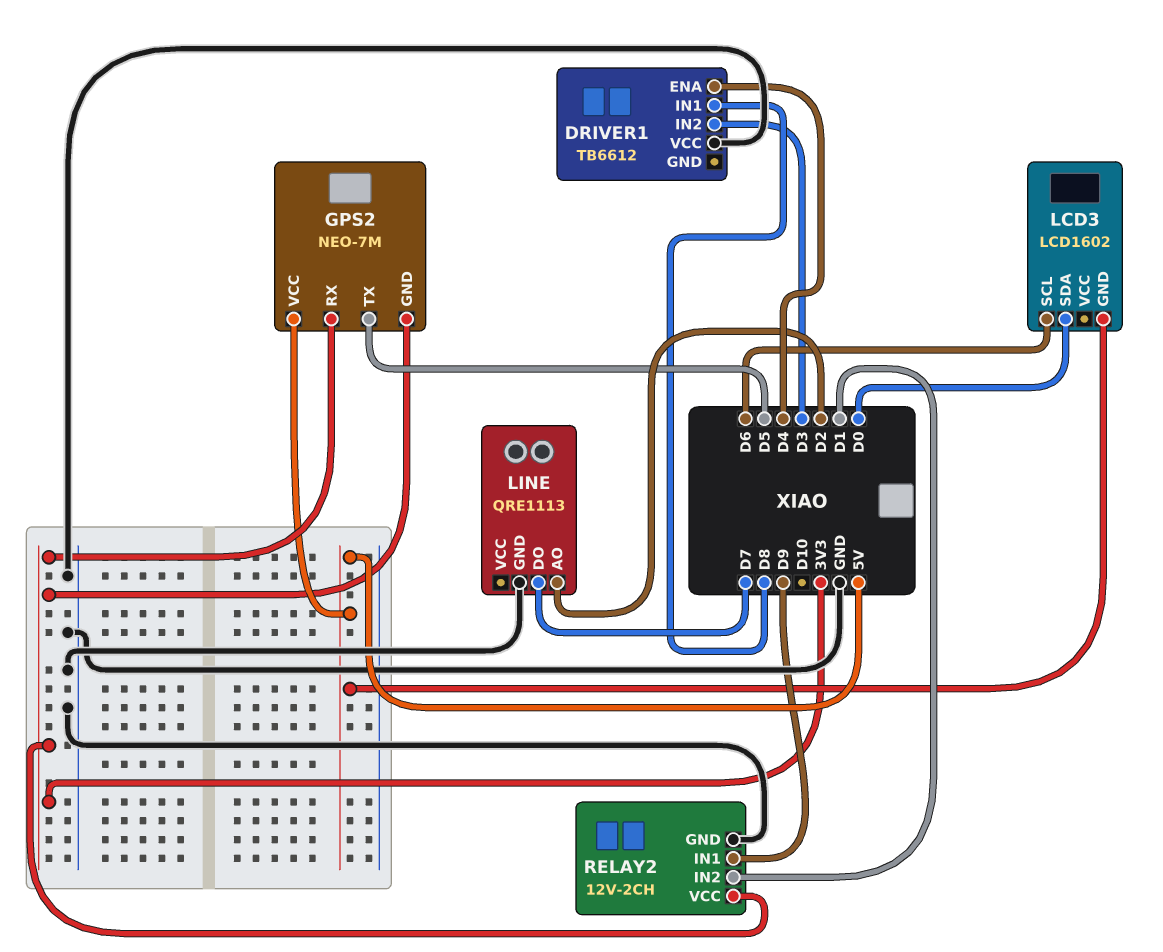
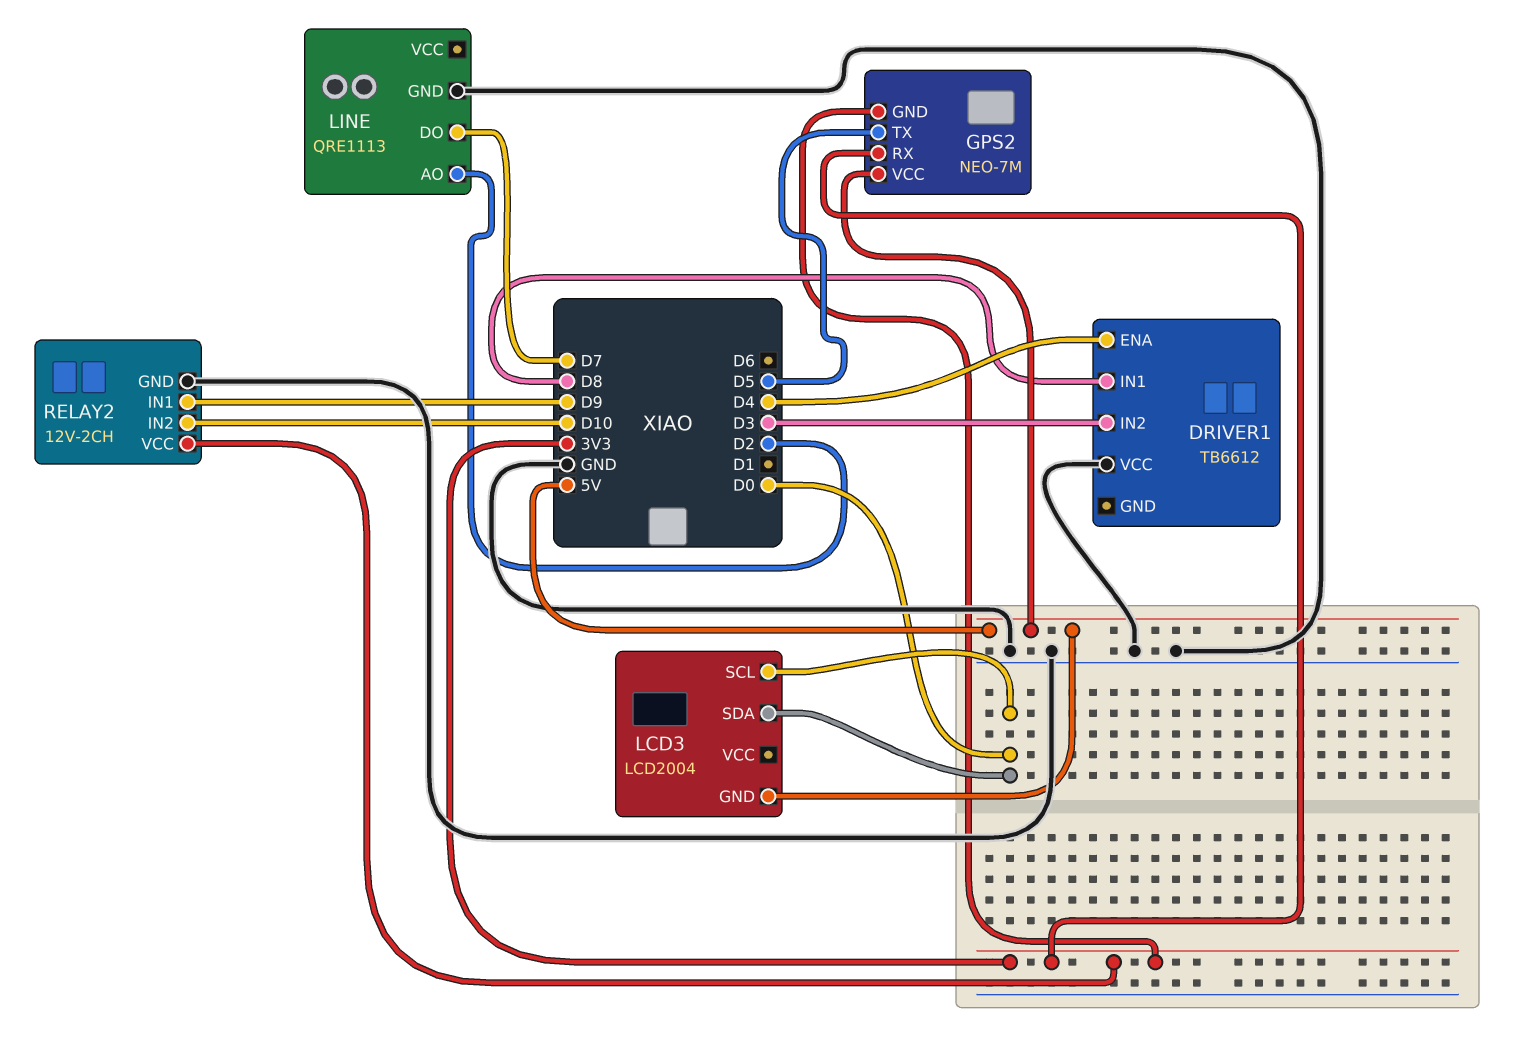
LCD3: LCD1602 -> LCD2004
LCD3 pin SCL: D6 -> D0
RELAY2 pin IN2: D1 -> D10

